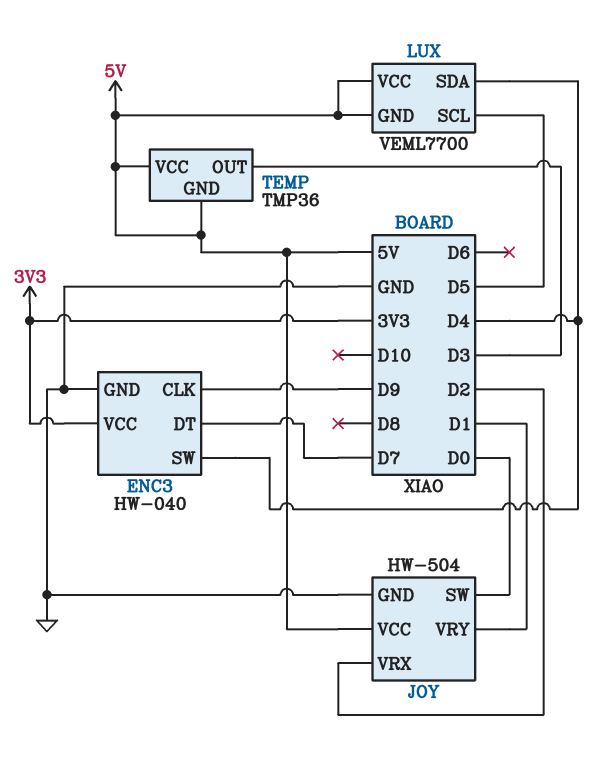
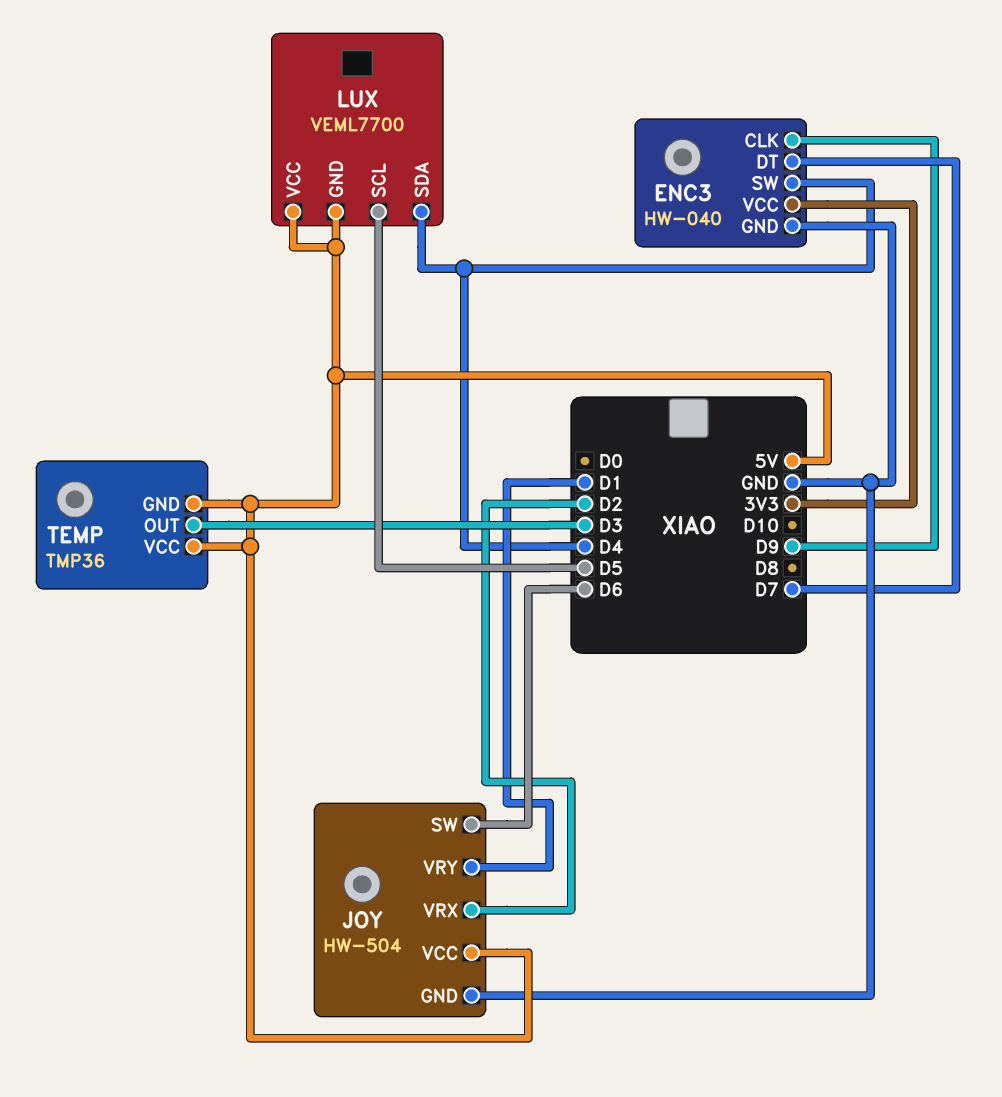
JOY pin SW: D0 -> D6

